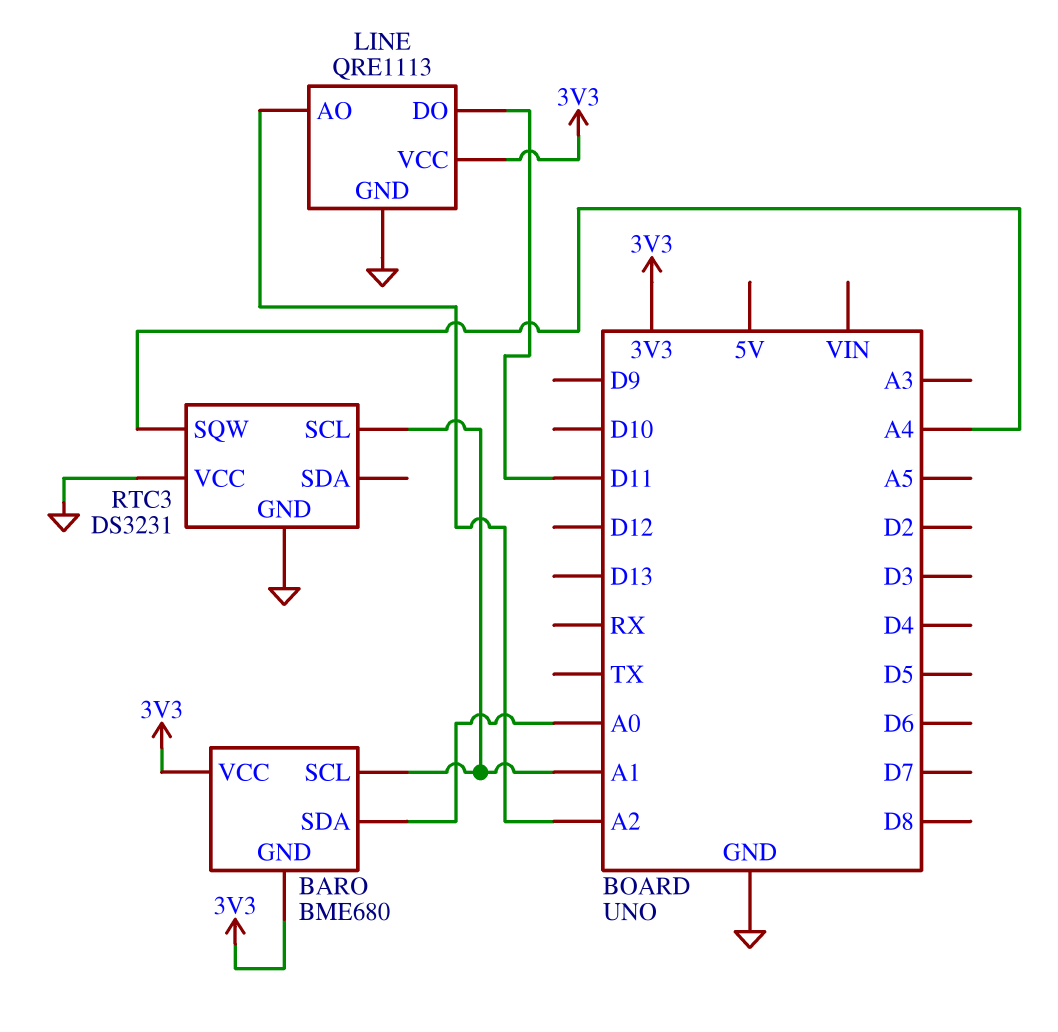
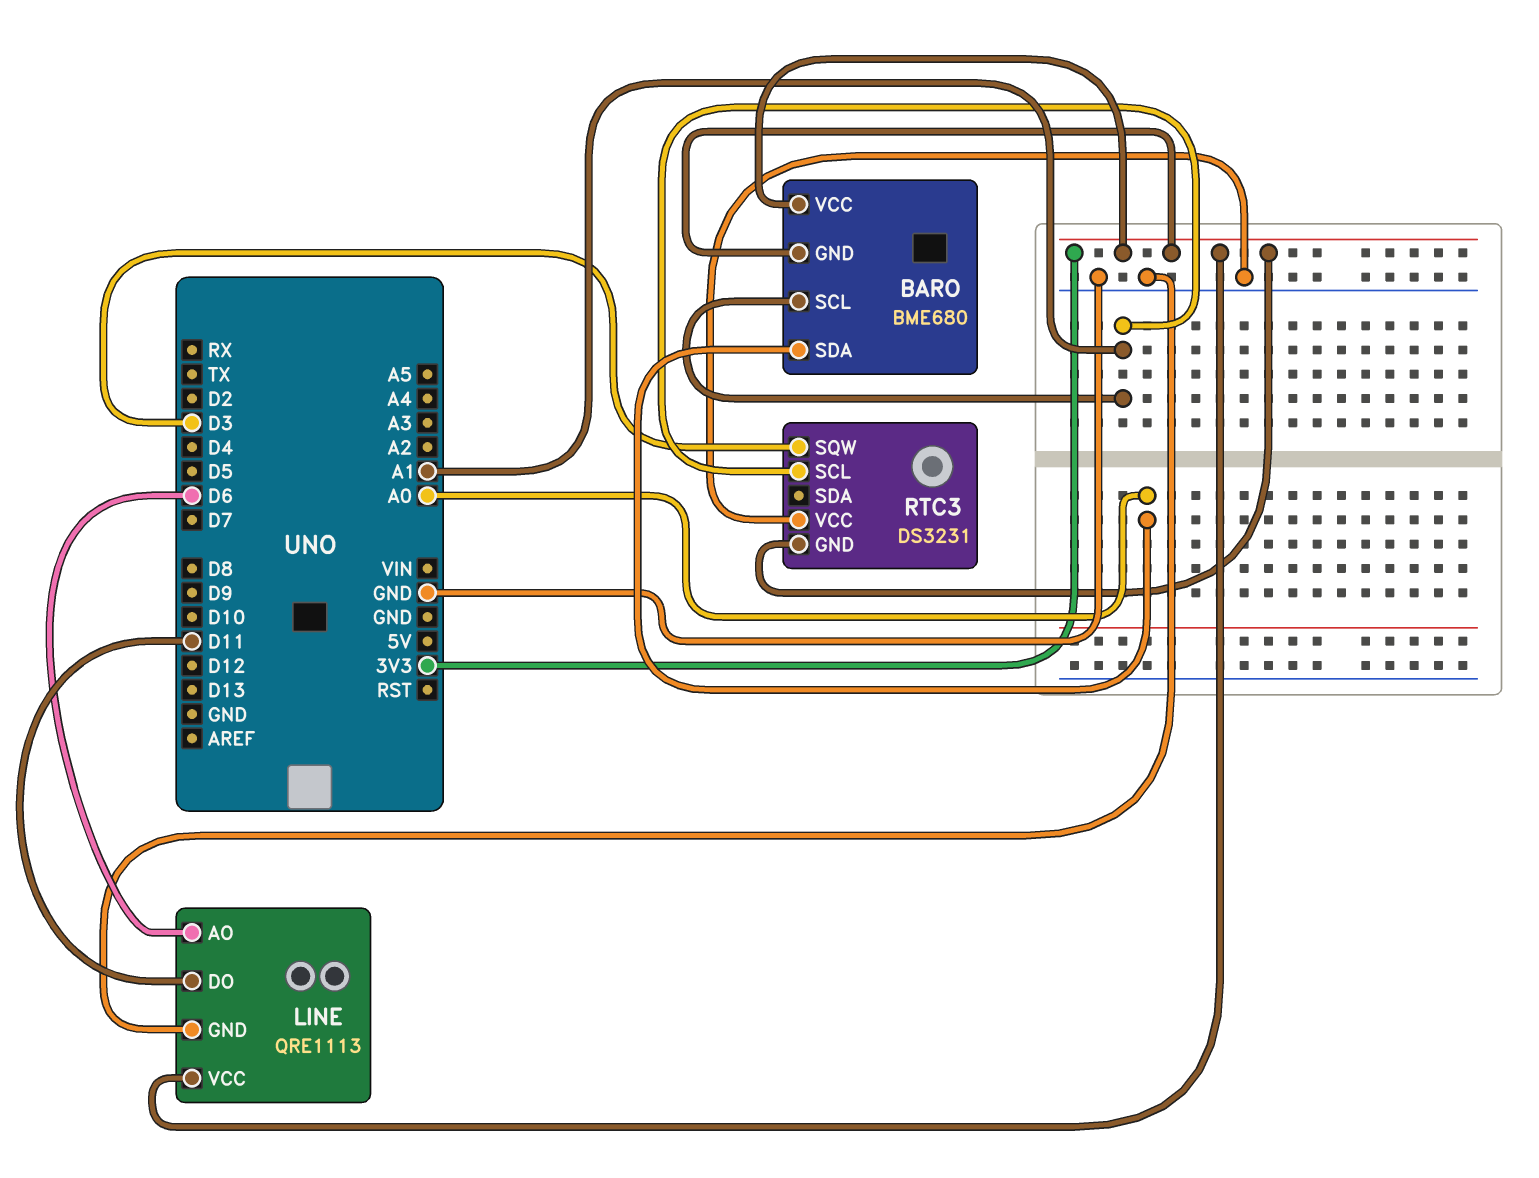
LINE pin AO: A2 -> D6
RTC3 pin GND: GND -> 3V3
RTC3 pin SQW: A4 -> D3

